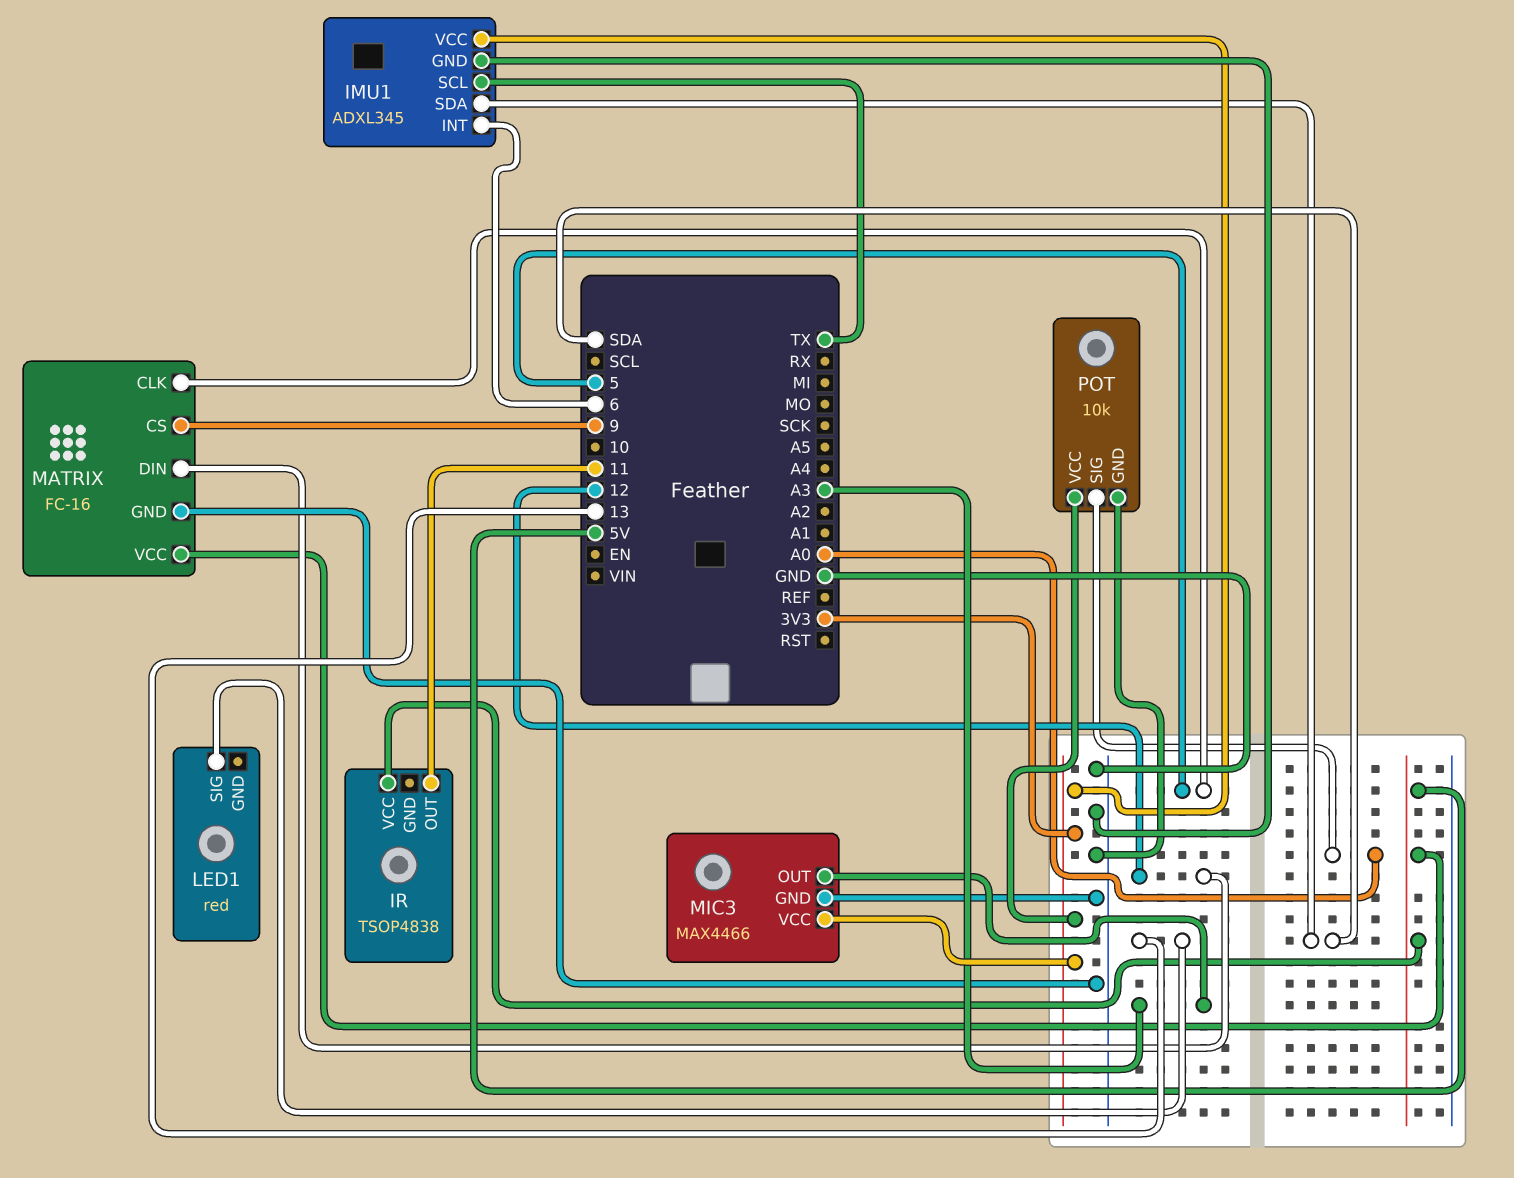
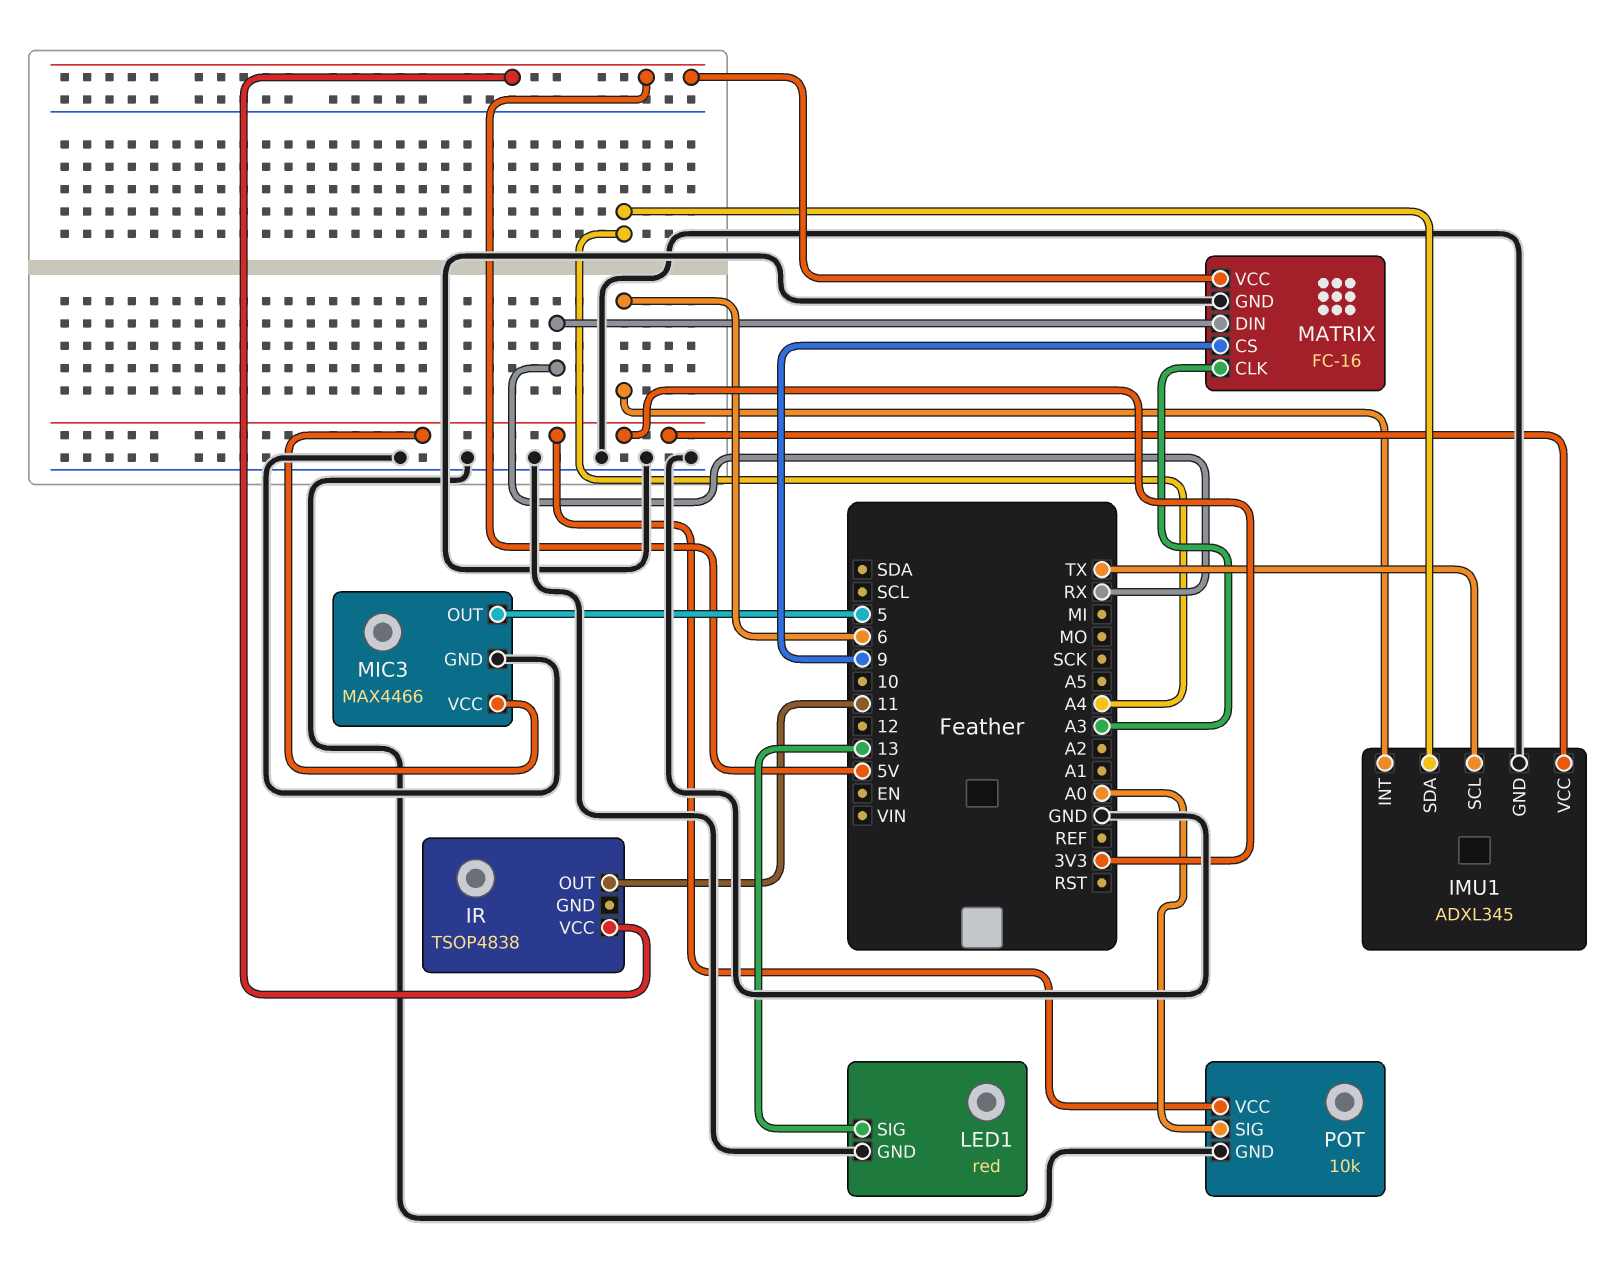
IMU1 pin SDA: SDA -> A4
LED1 pin GND: none -> GND
MATRIX pin CLK: 5 -> A3
MATRIX pin DIN: 12 -> RX
MIC3 pin OUT: A3 -> 5

